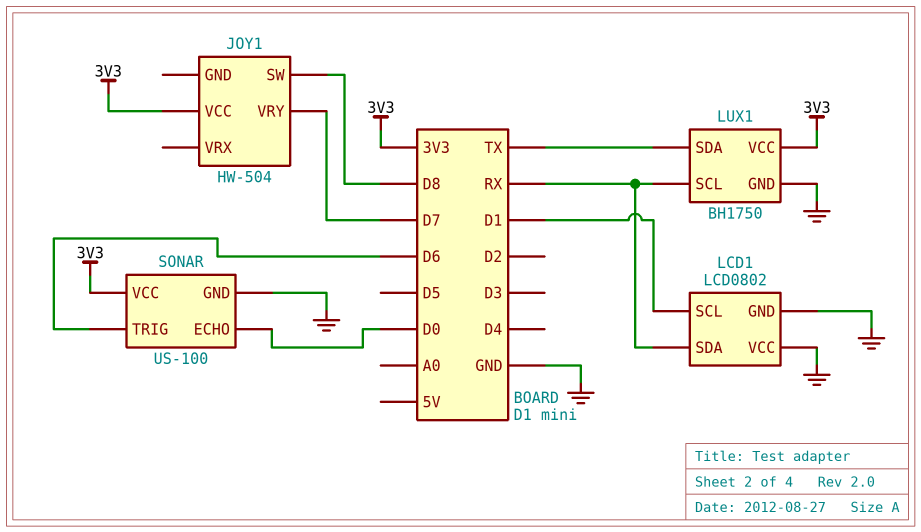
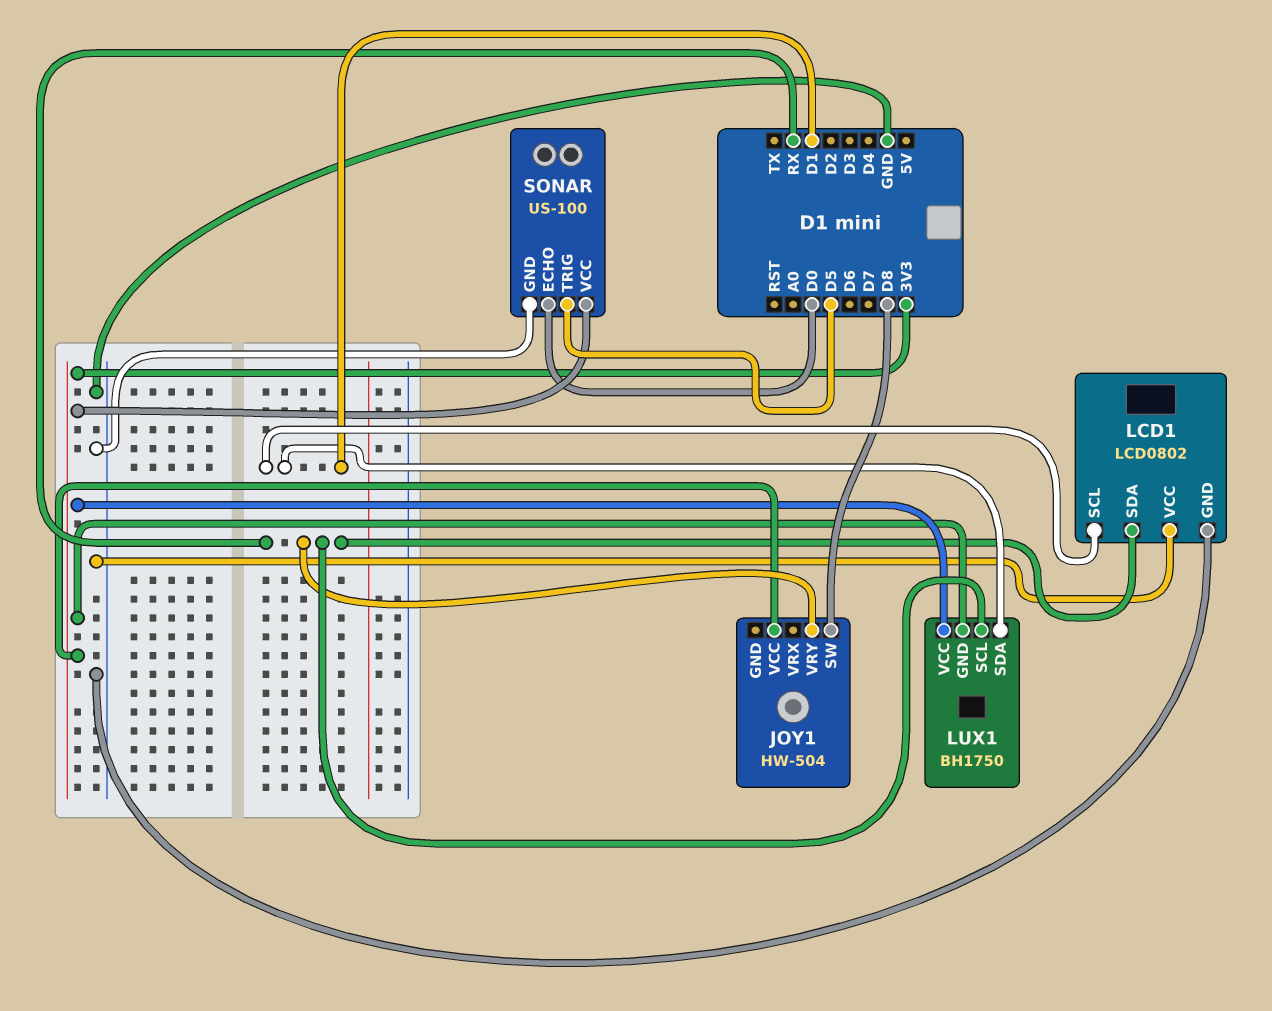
JOY1 pin VRY: D7 -> RX
LUX1 pin GND: GND -> 3V3
LUX1 pin SDA: TX -> D1
SONAR pin TRIG: D6 -> D5

